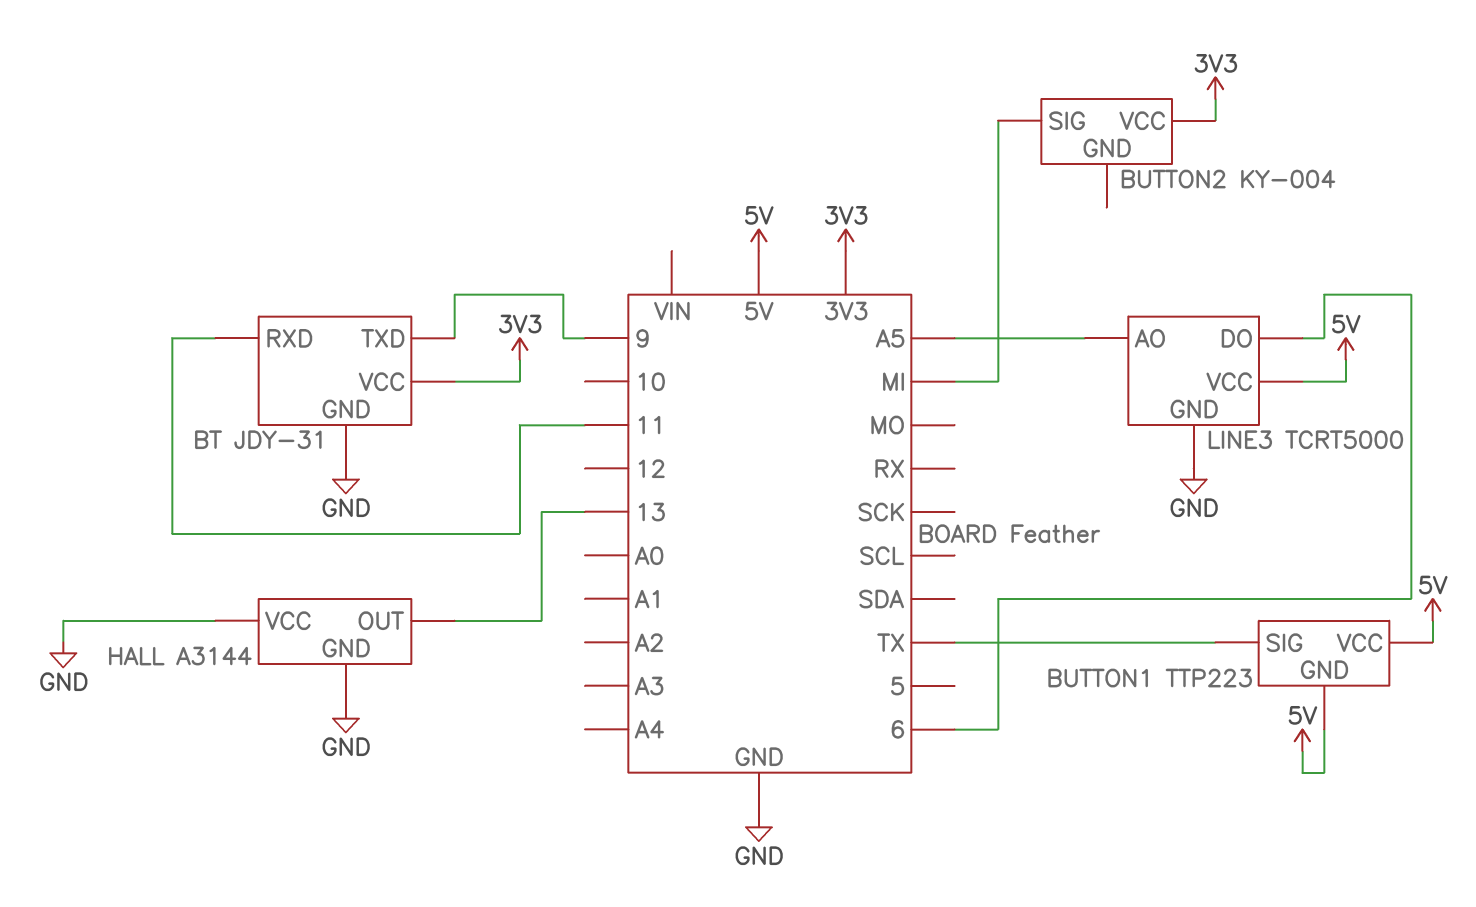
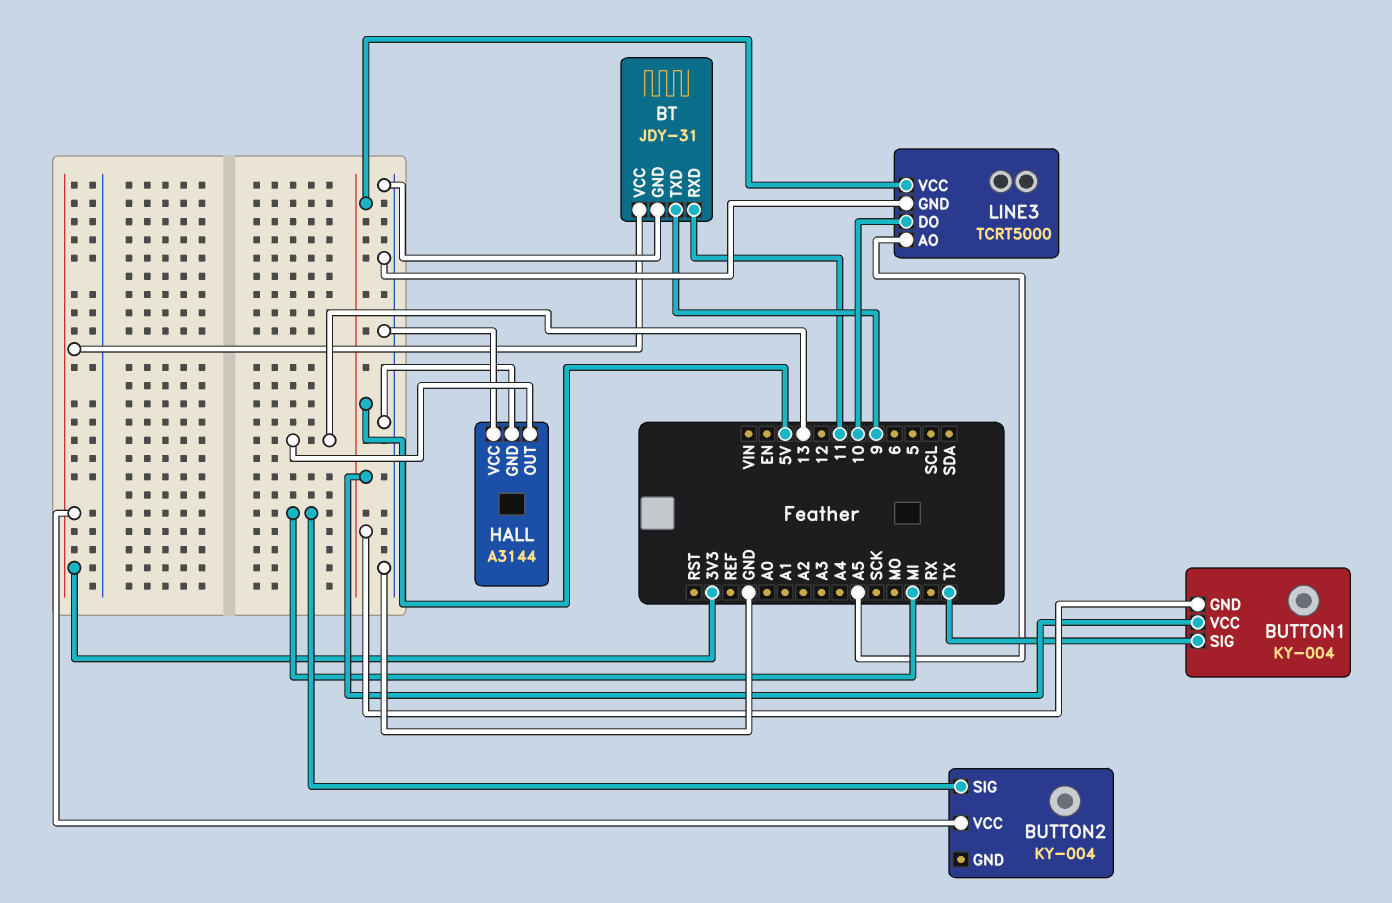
BUTTON1: TTP223 -> KY-004
LINE3 pin DO: 6 -> 10

